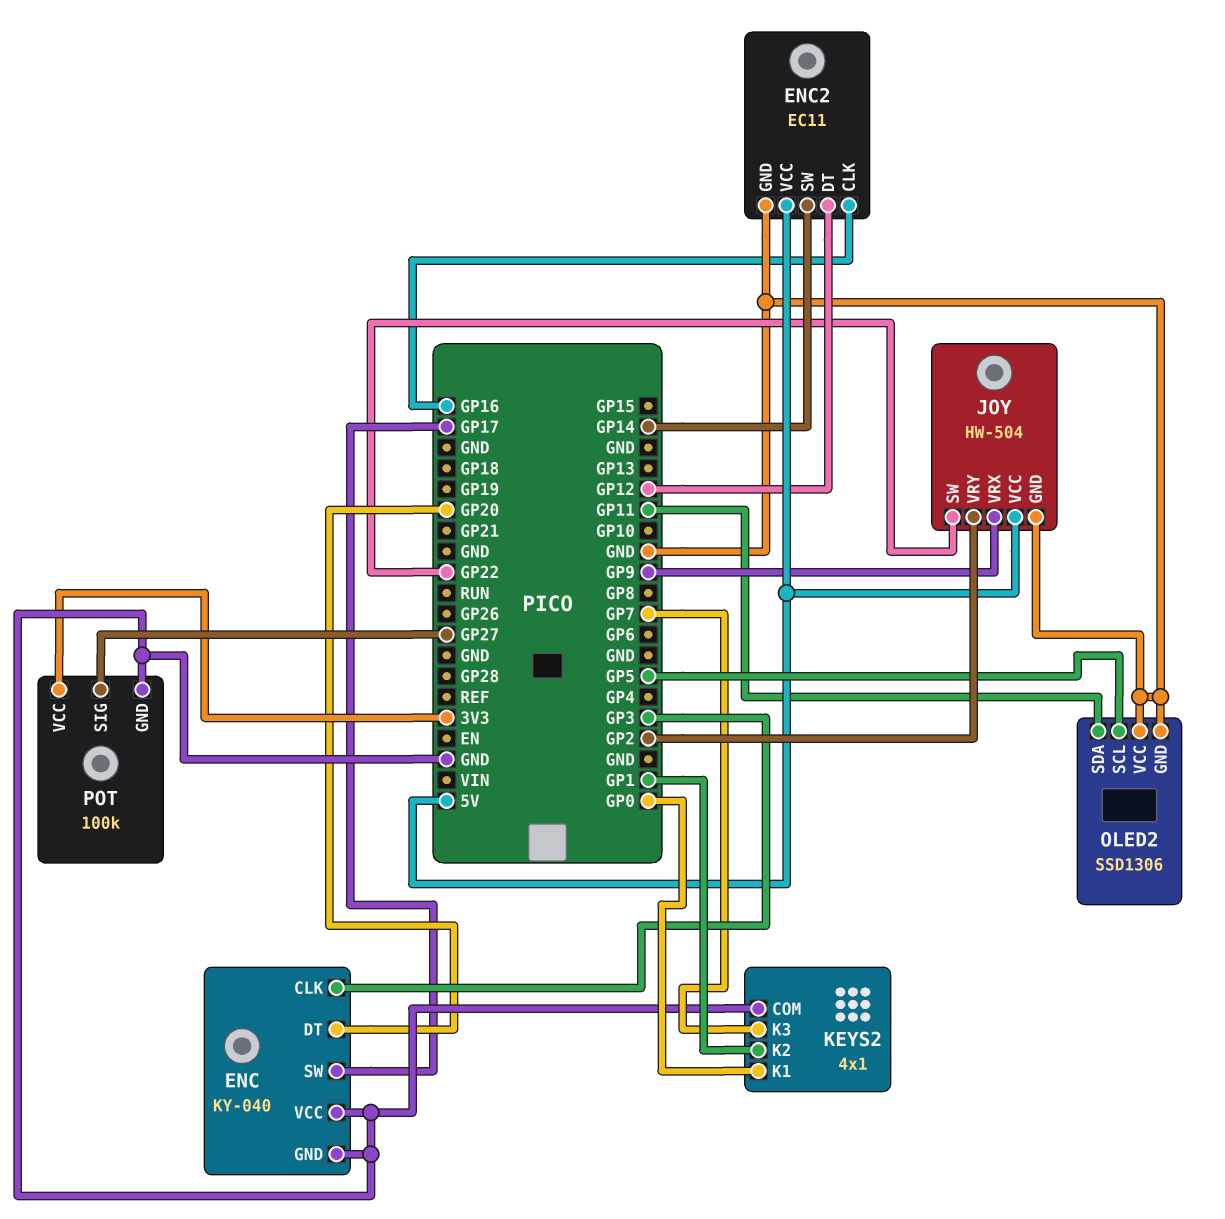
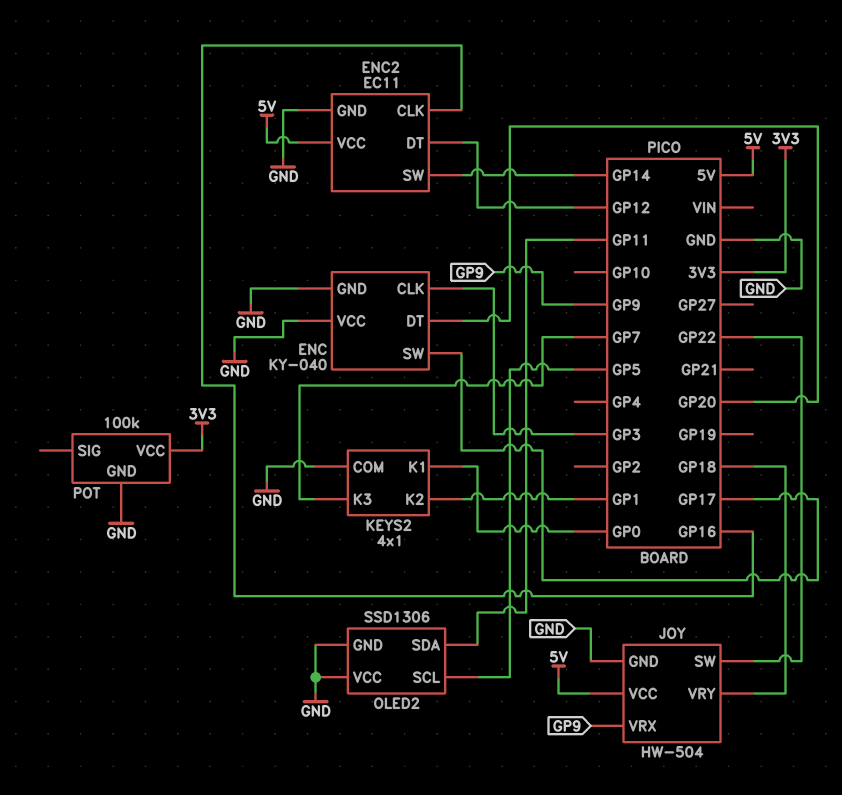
JOY pin VRY: GP2 -> GP18
POT pin SIG: GP27 -> none

